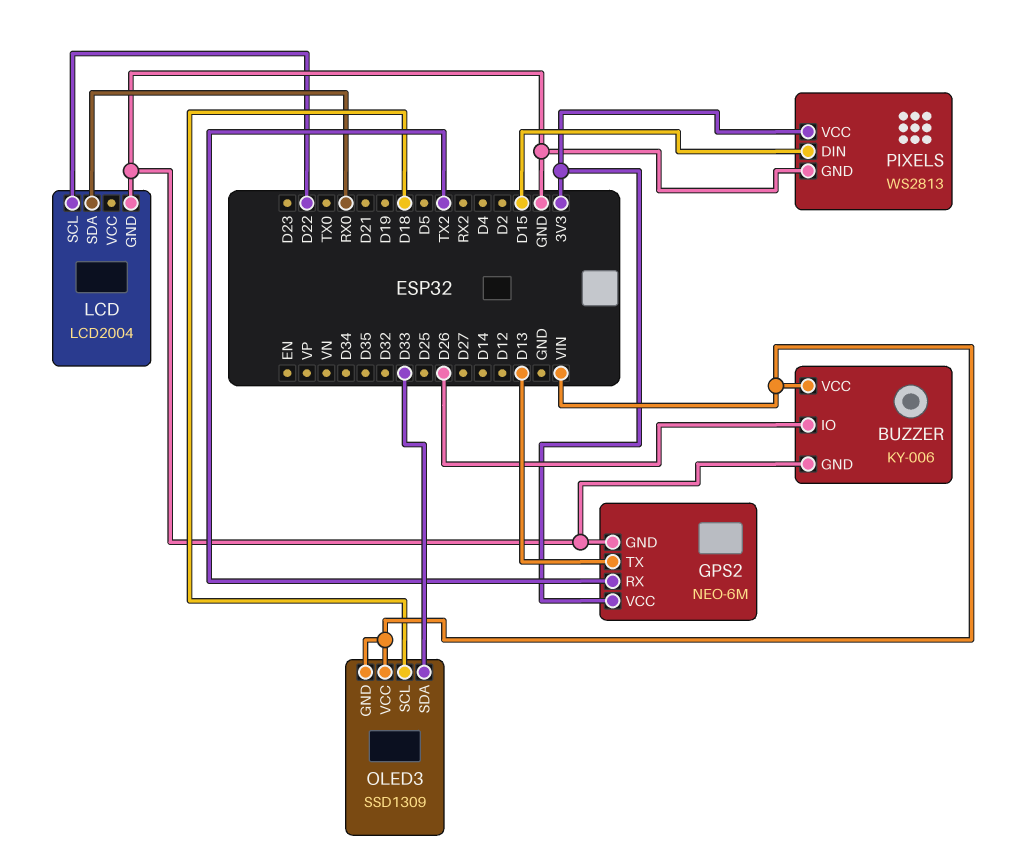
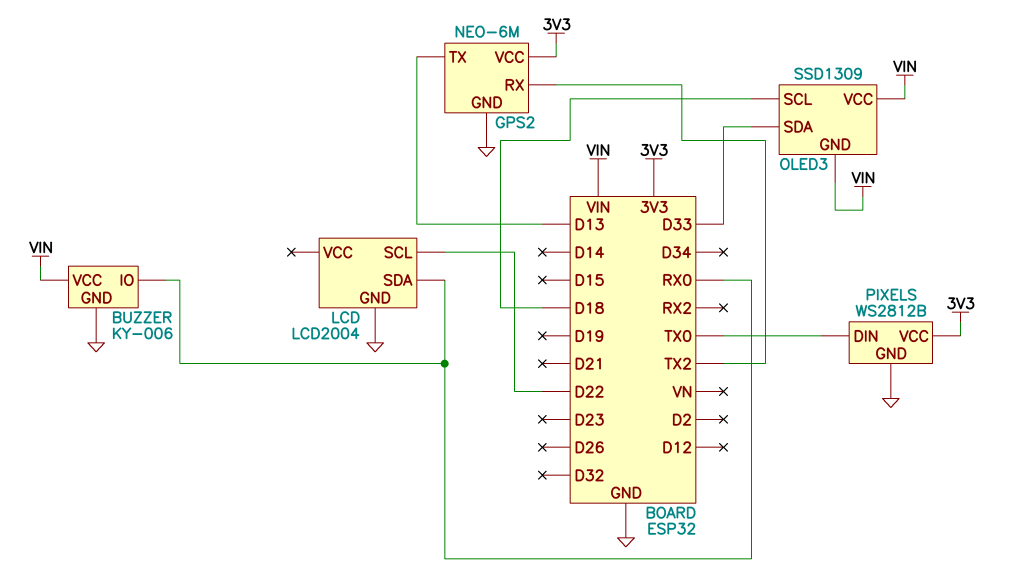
BUZZER pin IO: D26 -> RX0
PIXELS: WS2813 -> WS2812B
PIXELS pin DIN: D15 -> TX0

